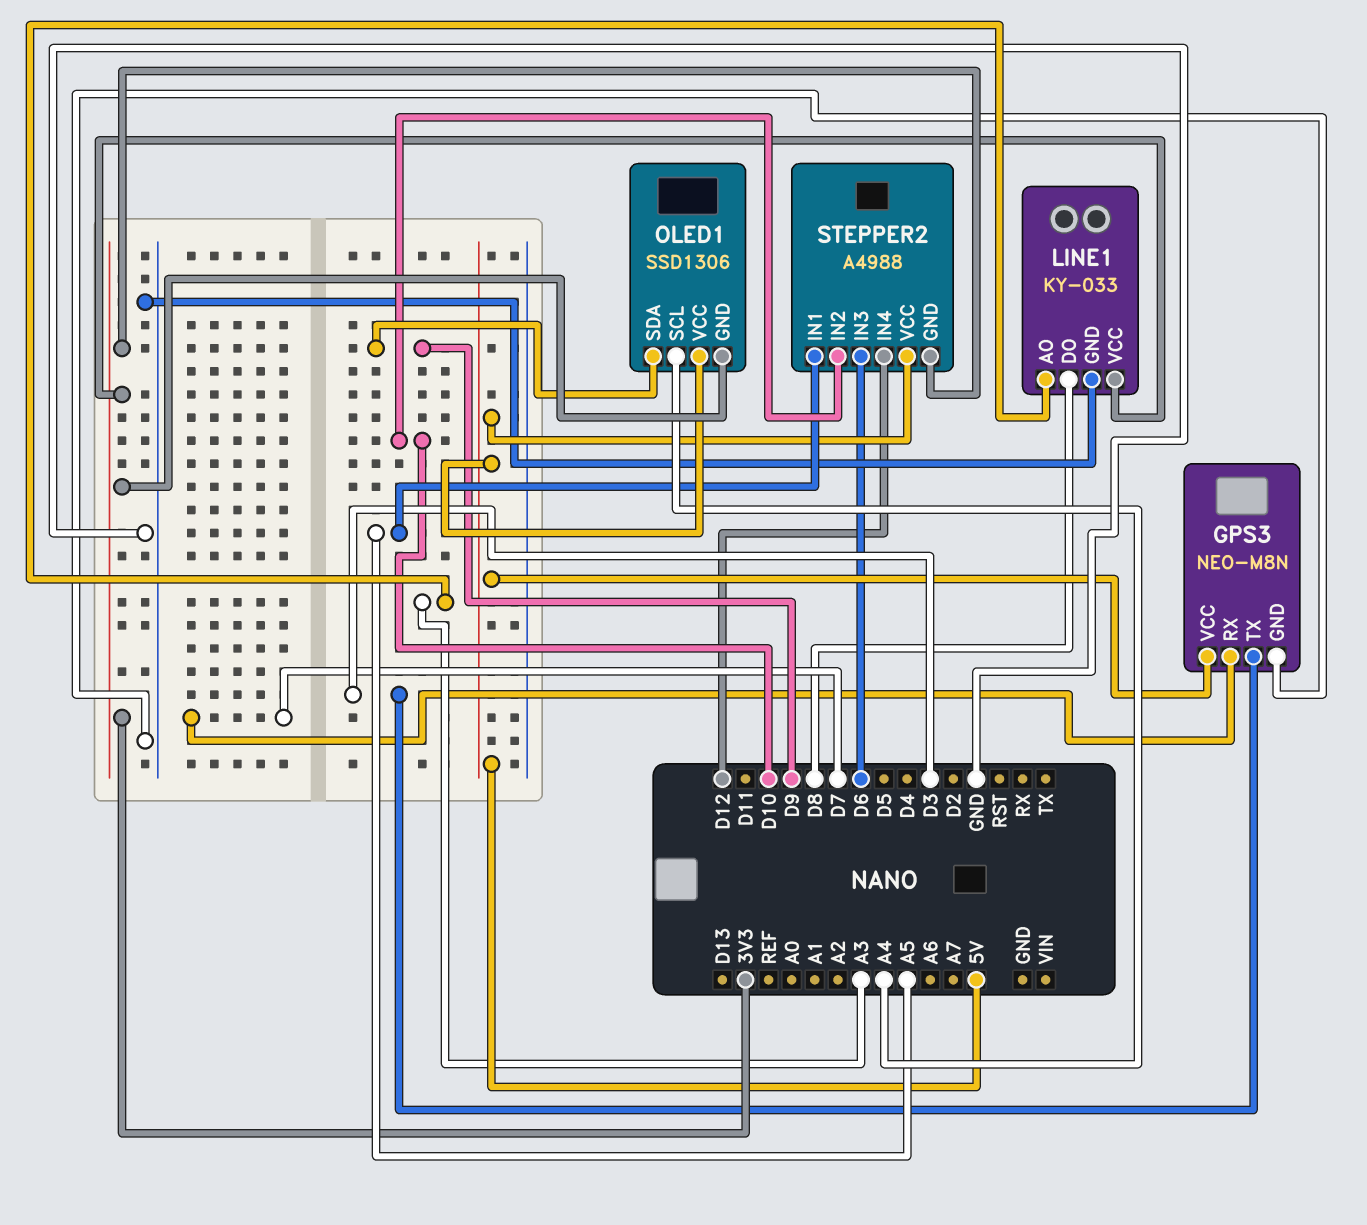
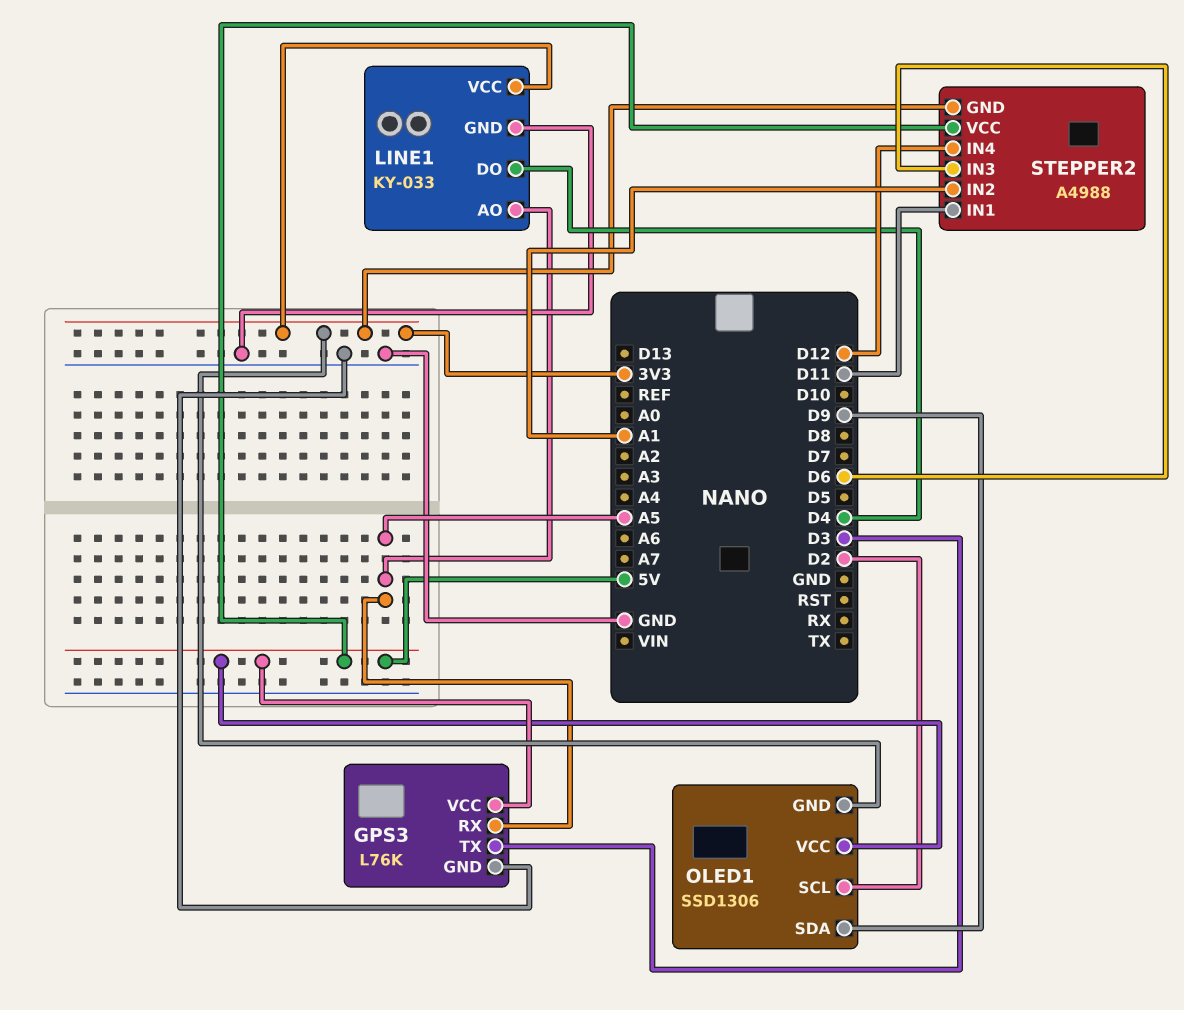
GPS3: NEO-M8N -> L76K
GPS3 pin RX: D7 -> A5
LINE1 pin AO: A3 -> A5
LINE1 pin DO: D8 -> D4
OLED1 pin SCL: A4 -> D2
STEPPER2 pin IN1: A5 -> D11
STEPPER2 pin IN2: D10 -> A1

